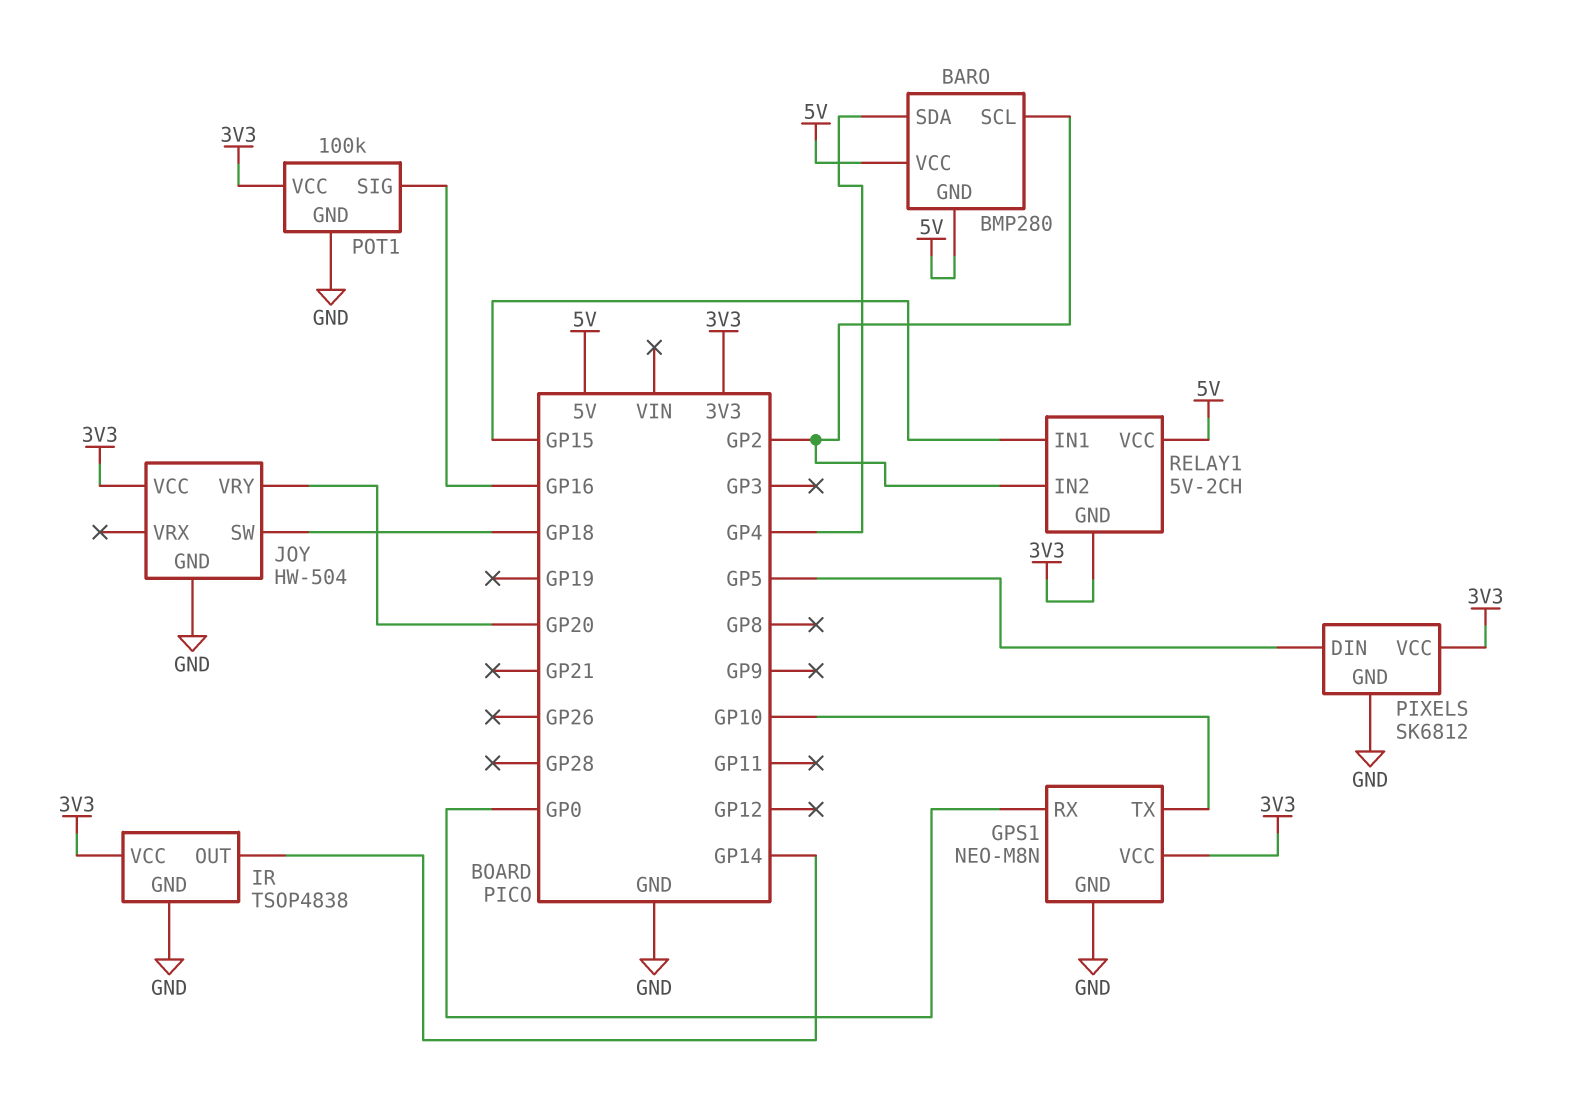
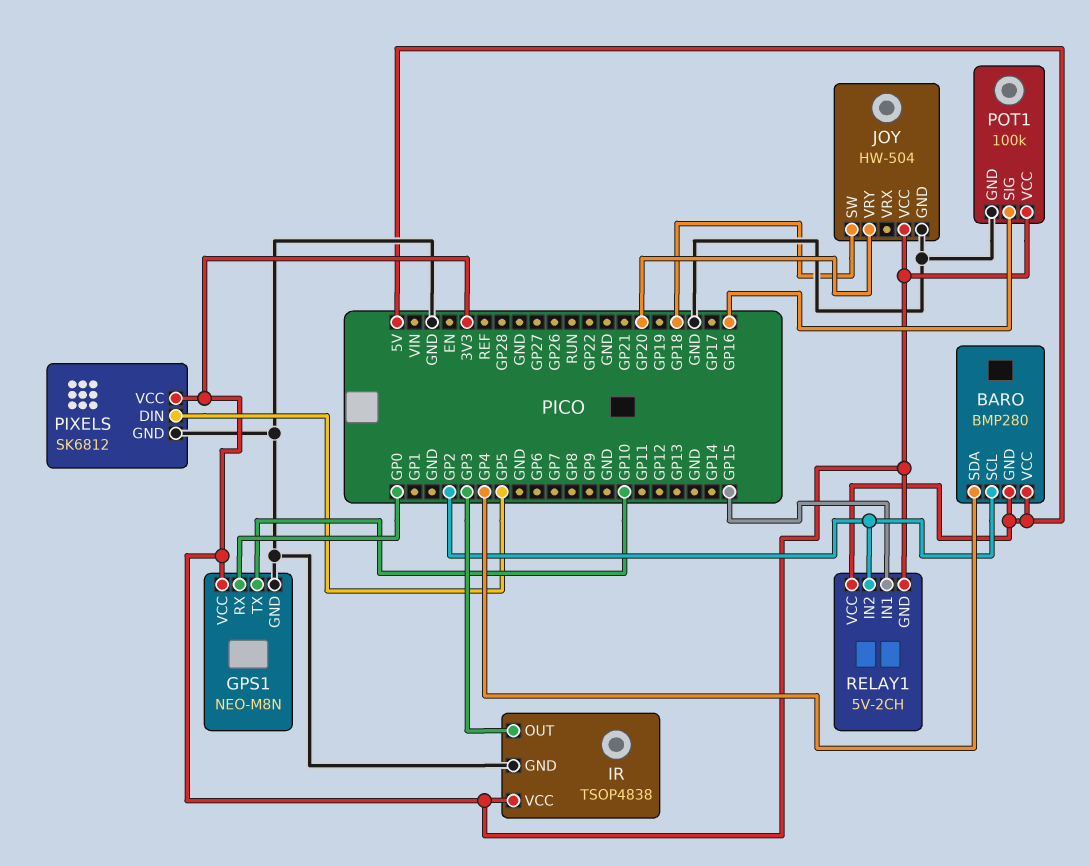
IR pin OUT: GP14 -> GP3

